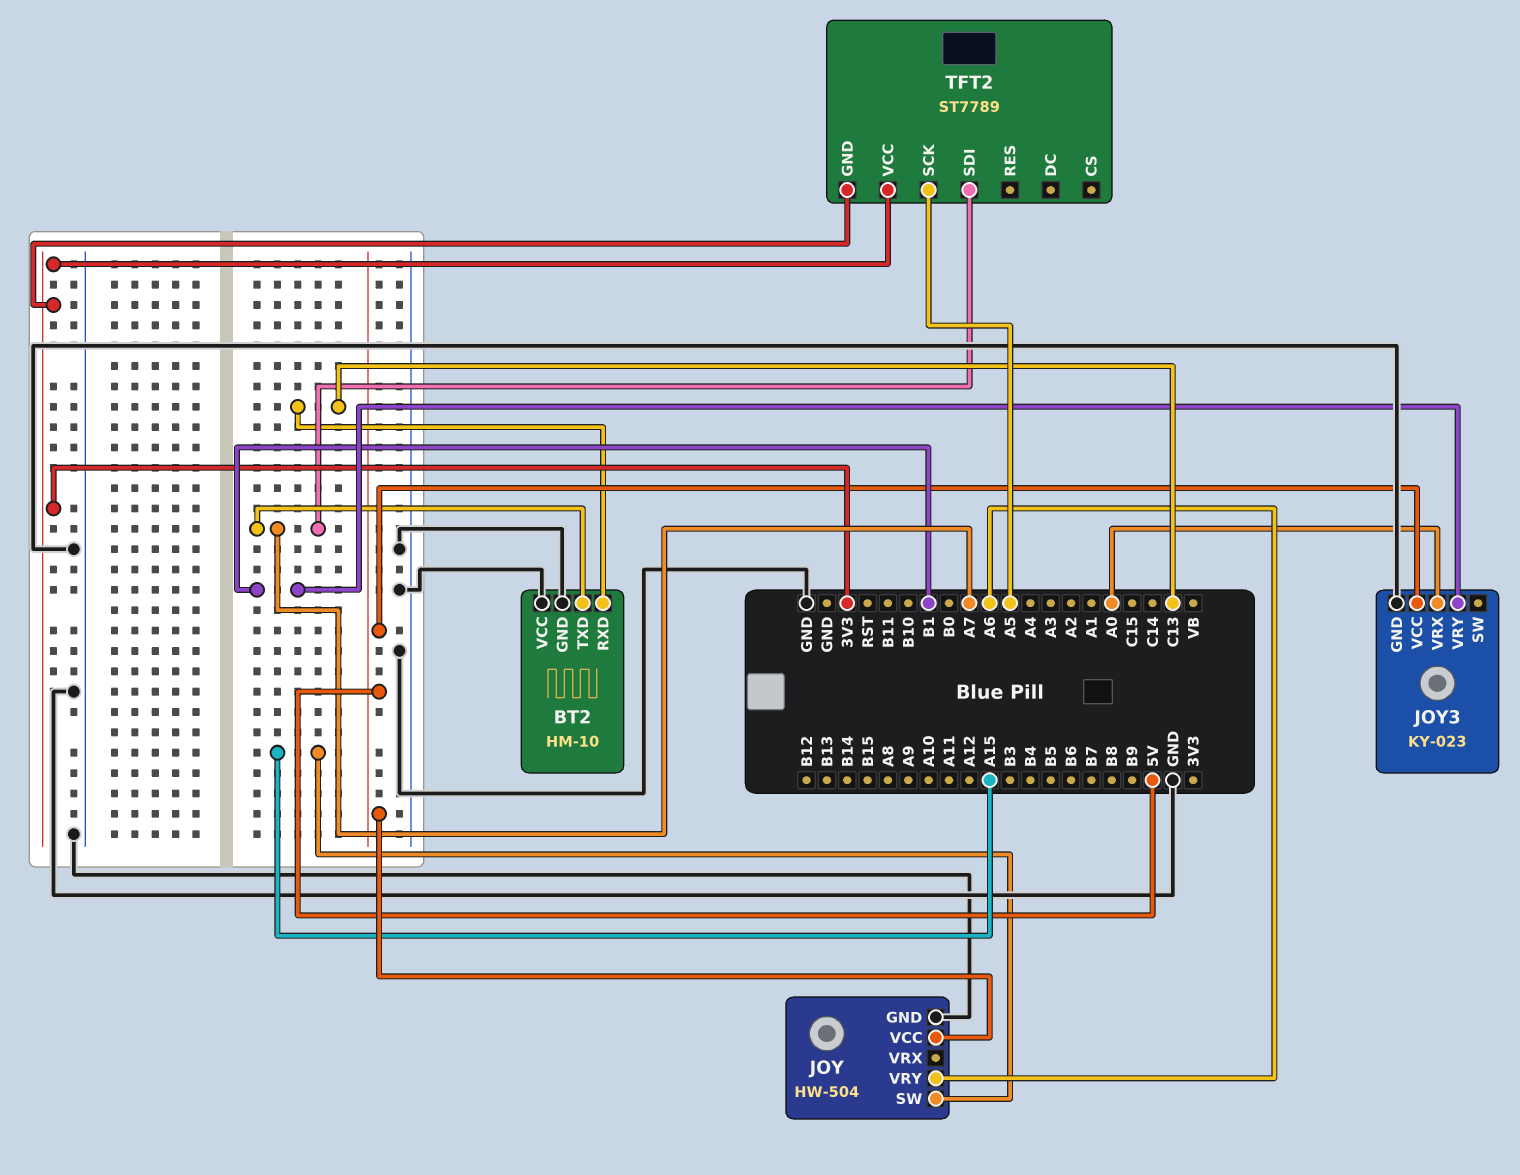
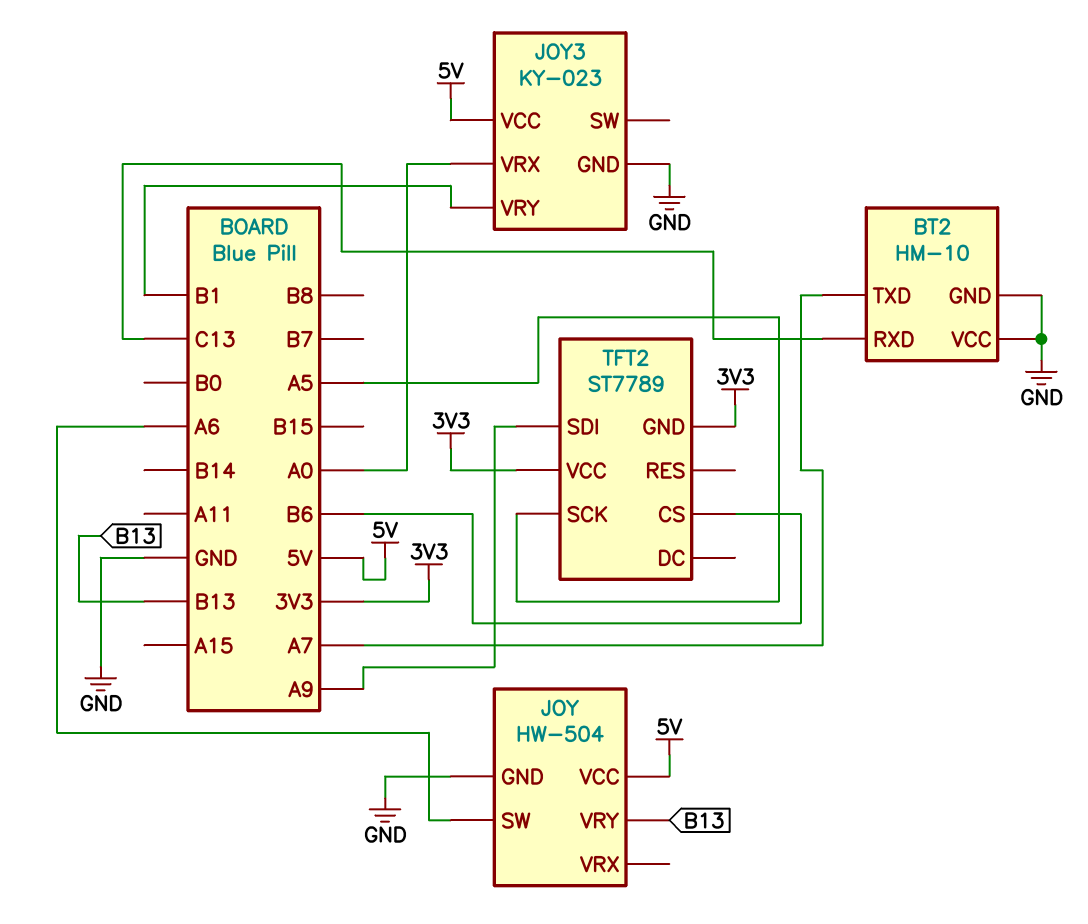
JOY pin SW: A15 -> A6
JOY pin VRY: A6 -> B13
TFT2 pin CS: none -> B6
TFT2 pin SDI: A7 -> A9

